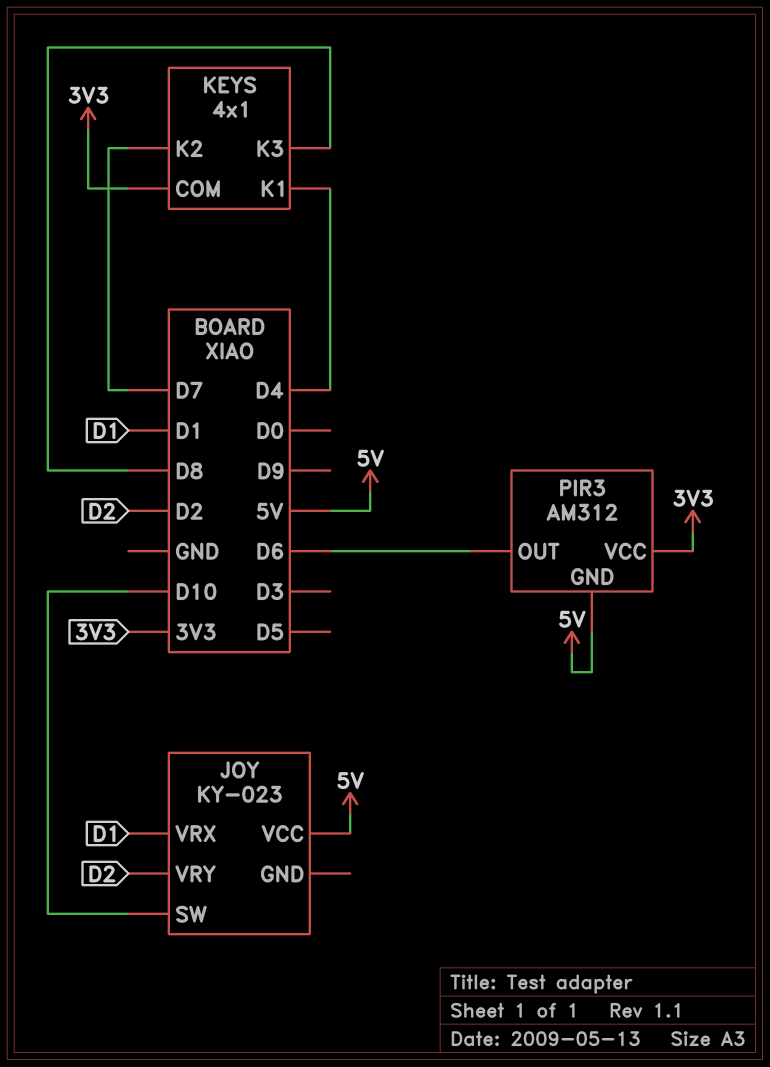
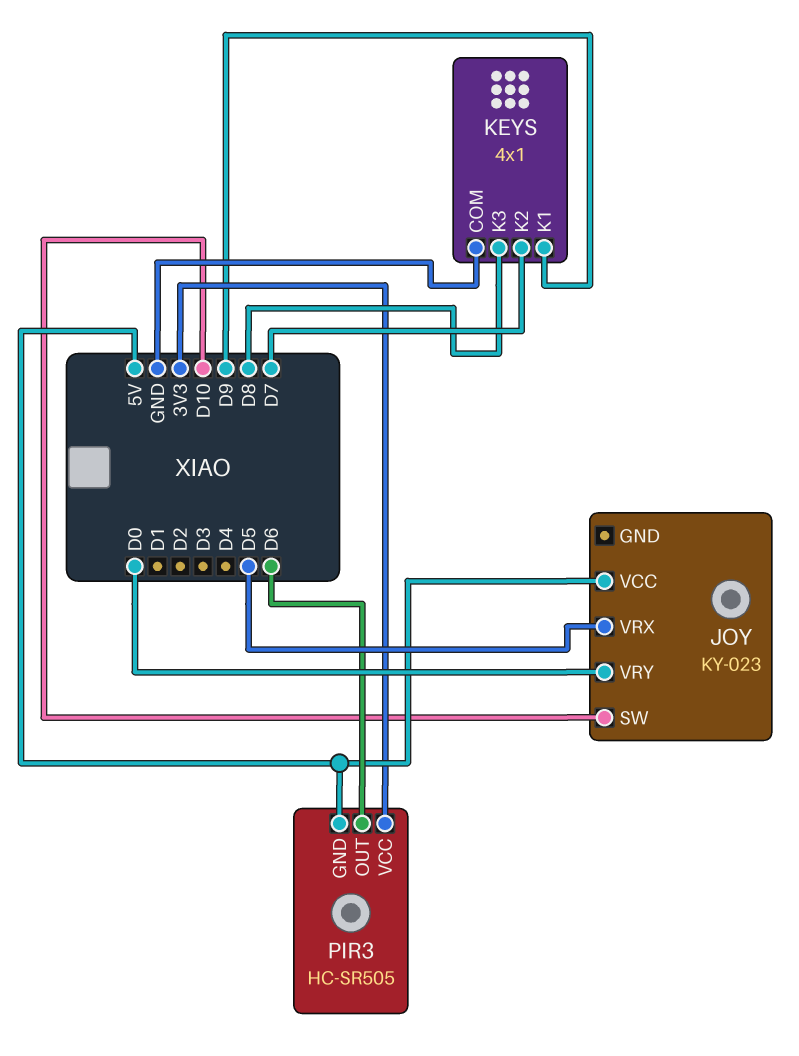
JOY pin VRX: D1 -> D5
JOY pin VRY: D2 -> D0
KEYS pin COM: 3V3 -> GND
KEYS pin K1: D4 -> D9
PIR3: AM312 -> HC-SR505

